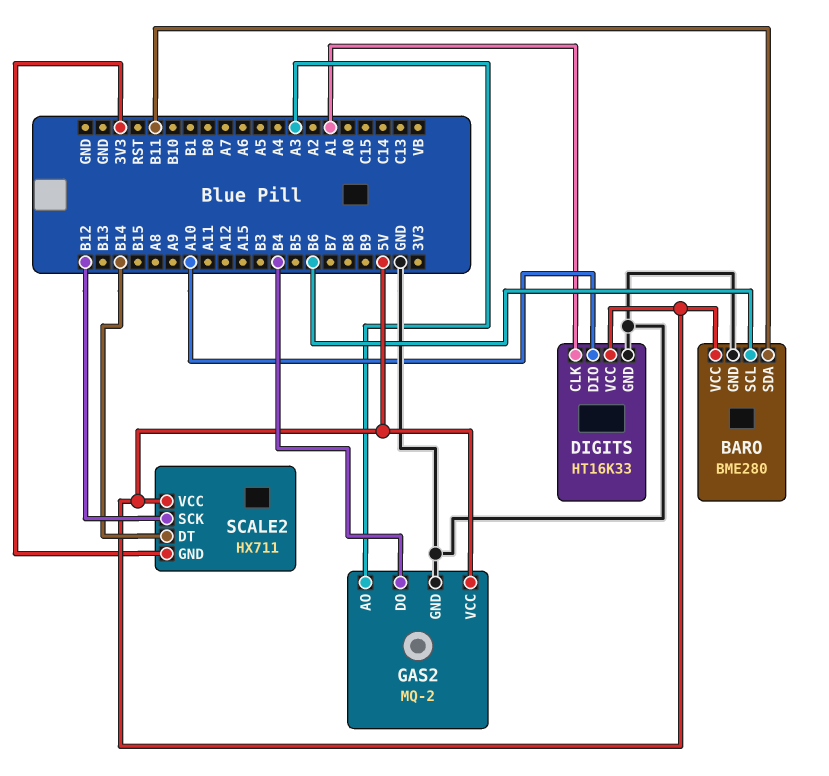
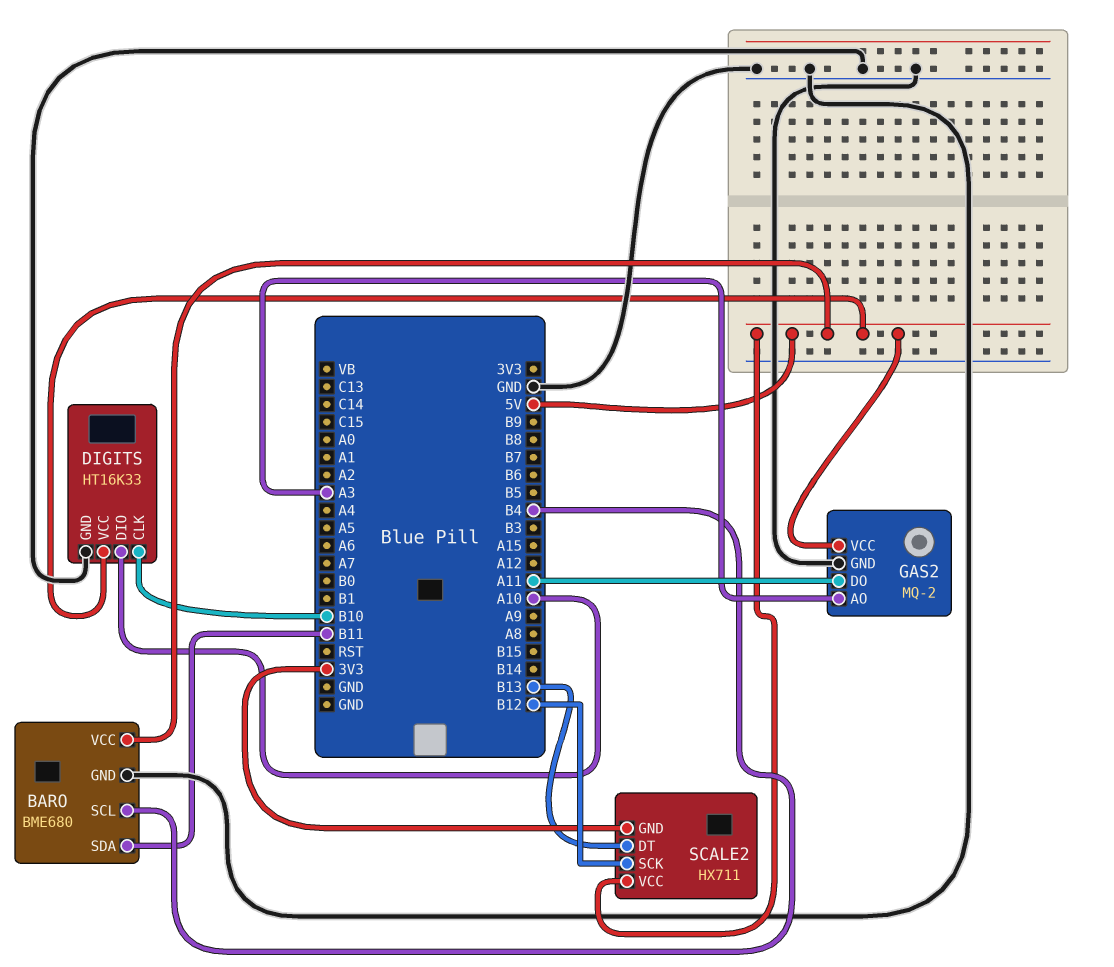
BARO: BME280 -> BME680
BARO pin SCL: B6 -> B4
DIGITS pin CLK: A1 -> B10
GAS2 pin DO: B4 -> A11
SCALE2 pin DT: B14 -> B13

